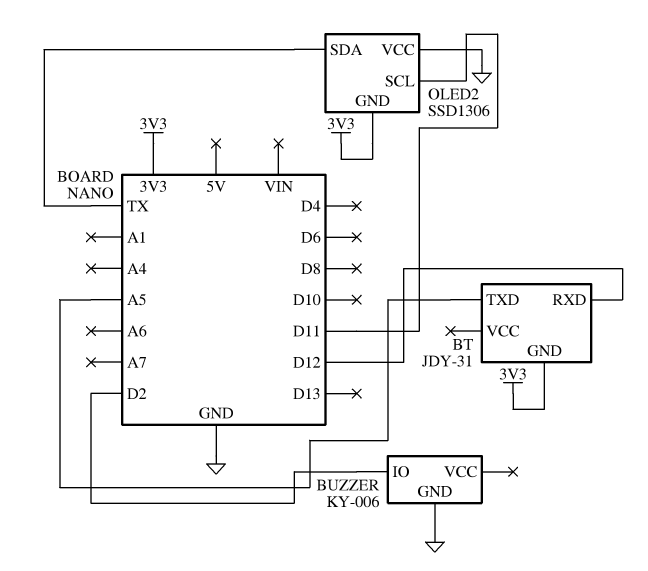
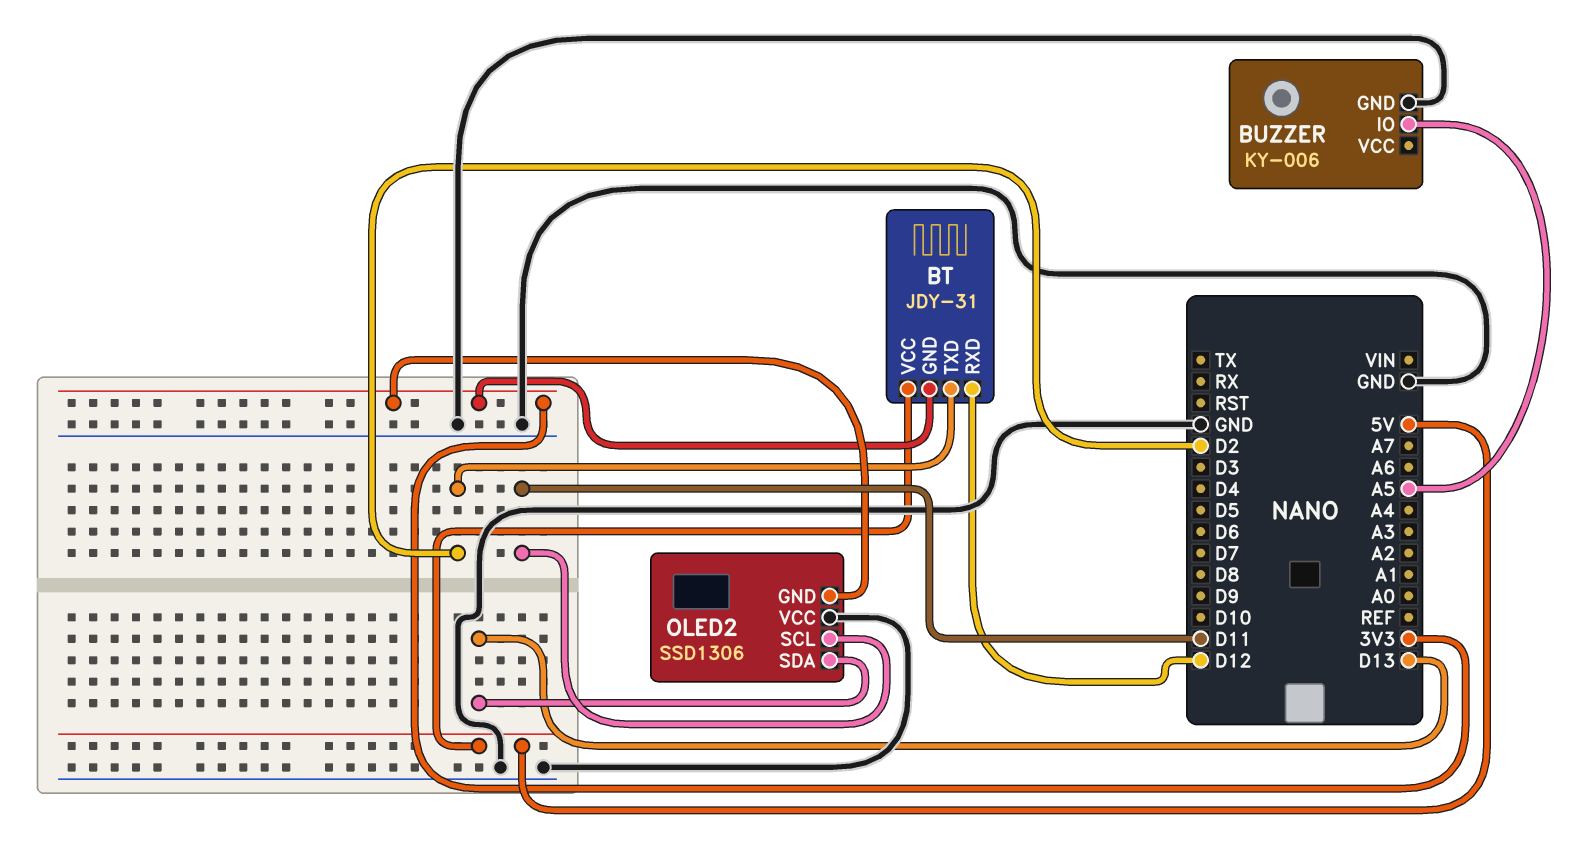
BT pin TXD: A5 -> D2
BT pin VCC: none -> 5V
BUZZER pin IO: D2 -> A5
OLED2 pin SDA: TX -> D13

